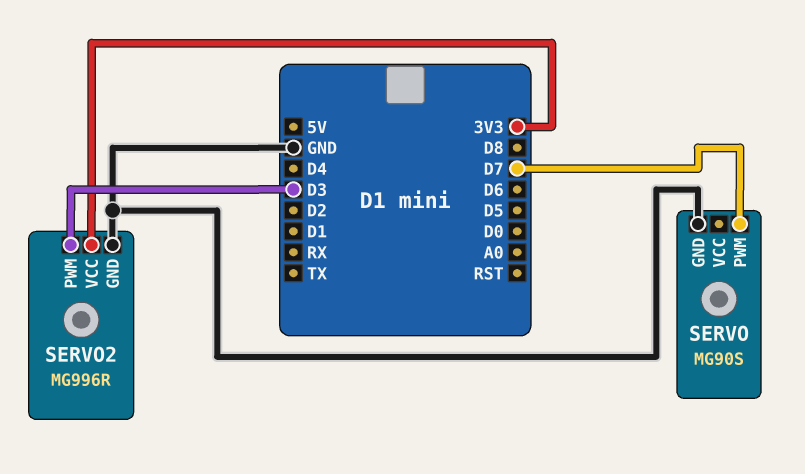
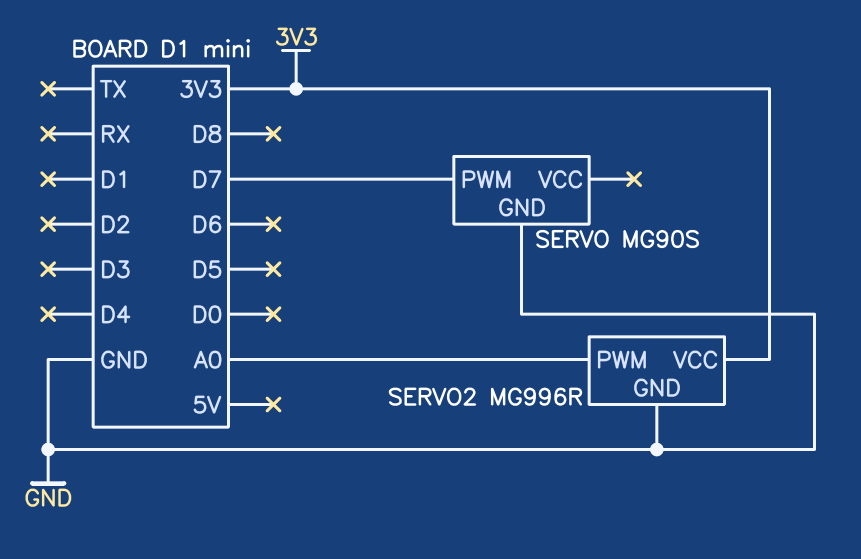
SERVO2 pin PWM: D3 -> A0

